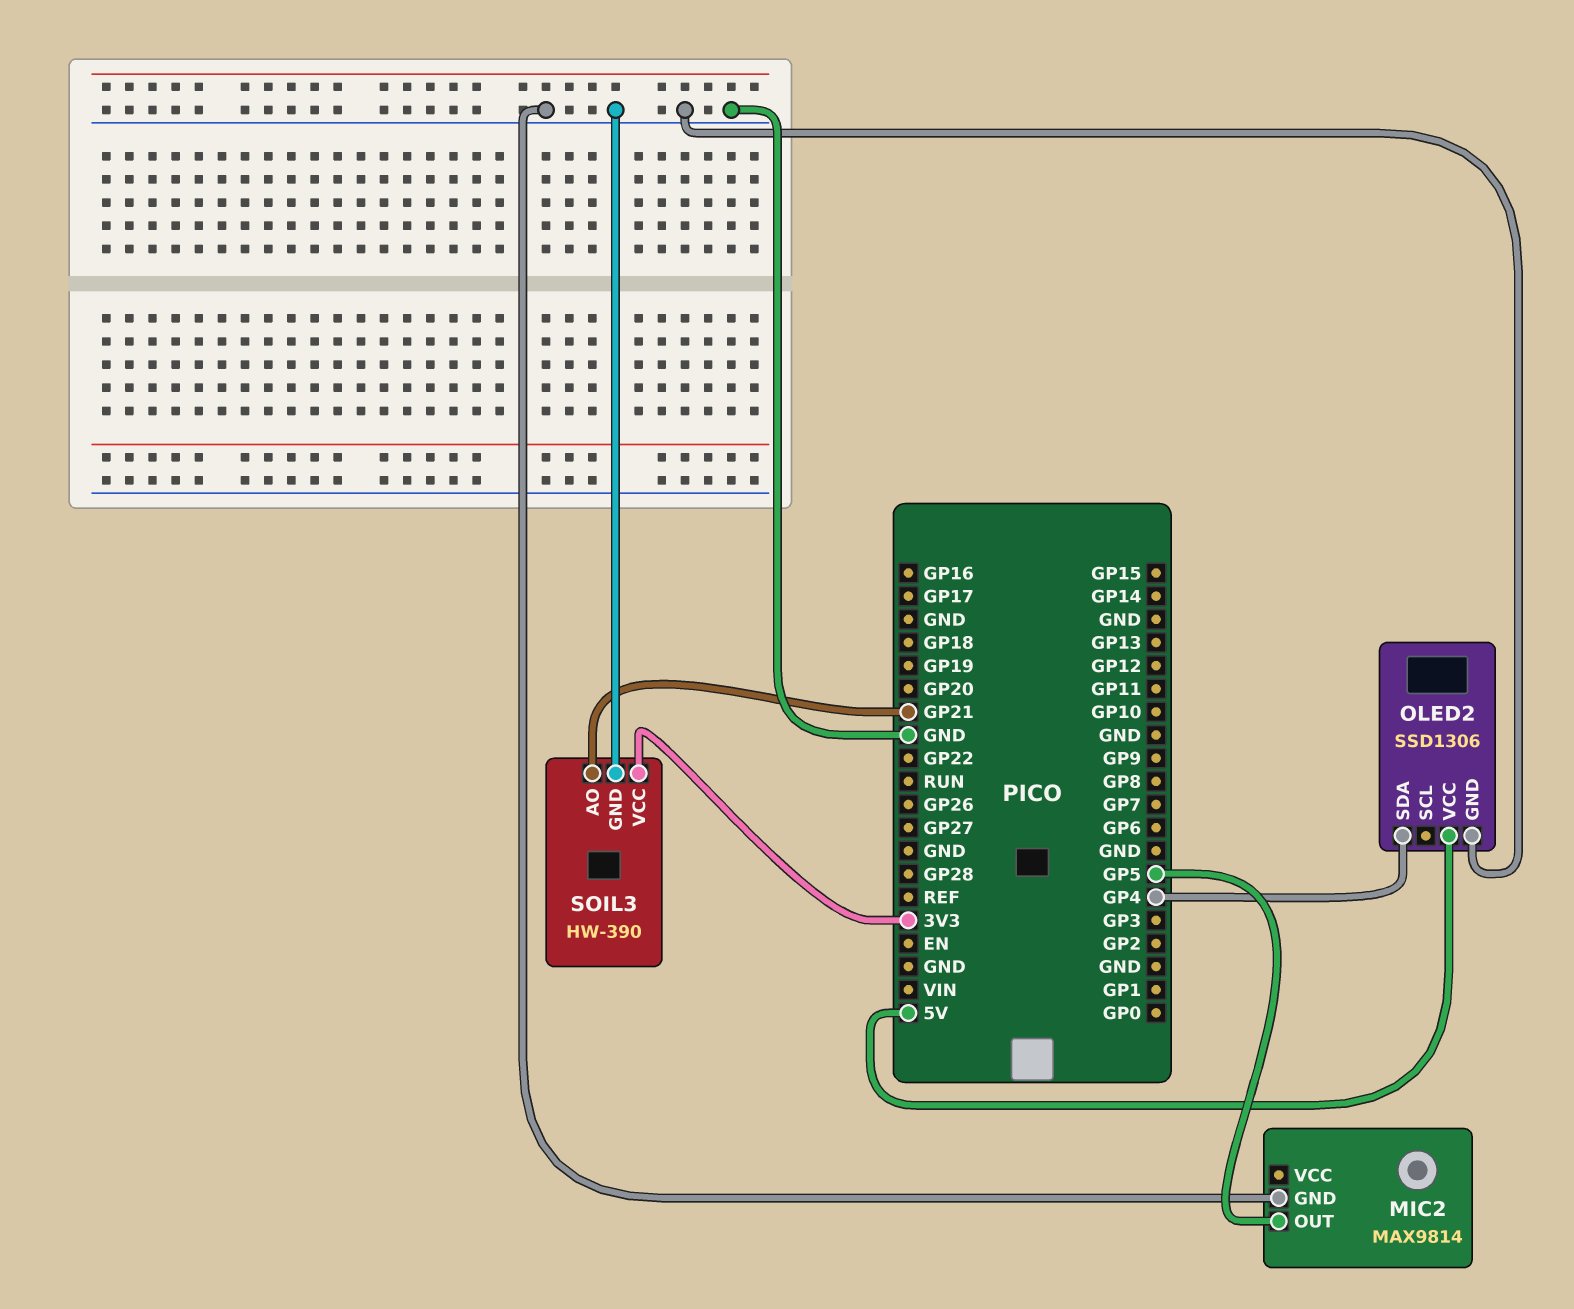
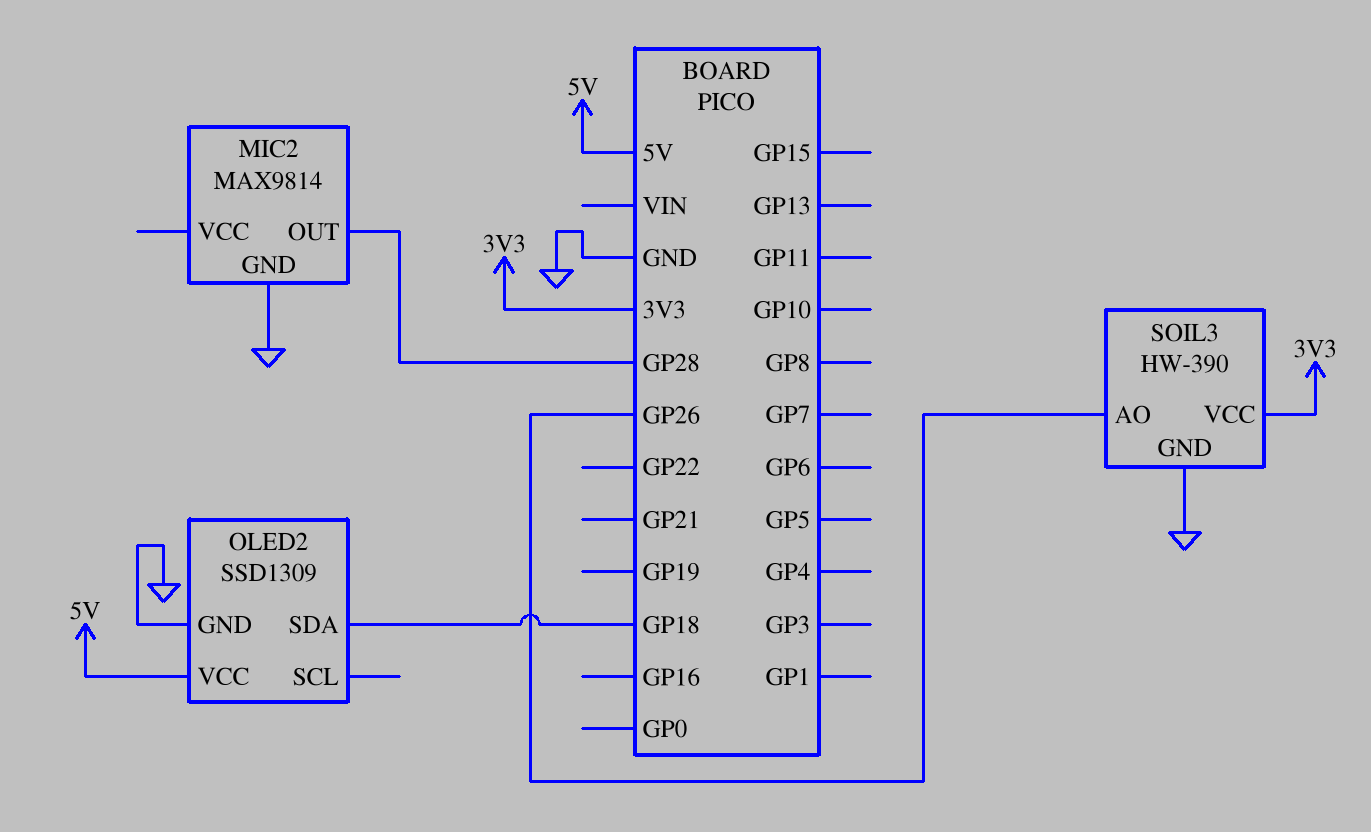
MIC2 pin OUT: GP5 -> GP28
OLED2: SSD1306 -> SSD1309
OLED2 pin SDA: GP4 -> GP18
SOIL3 pin AO: GP21 -> GP26

